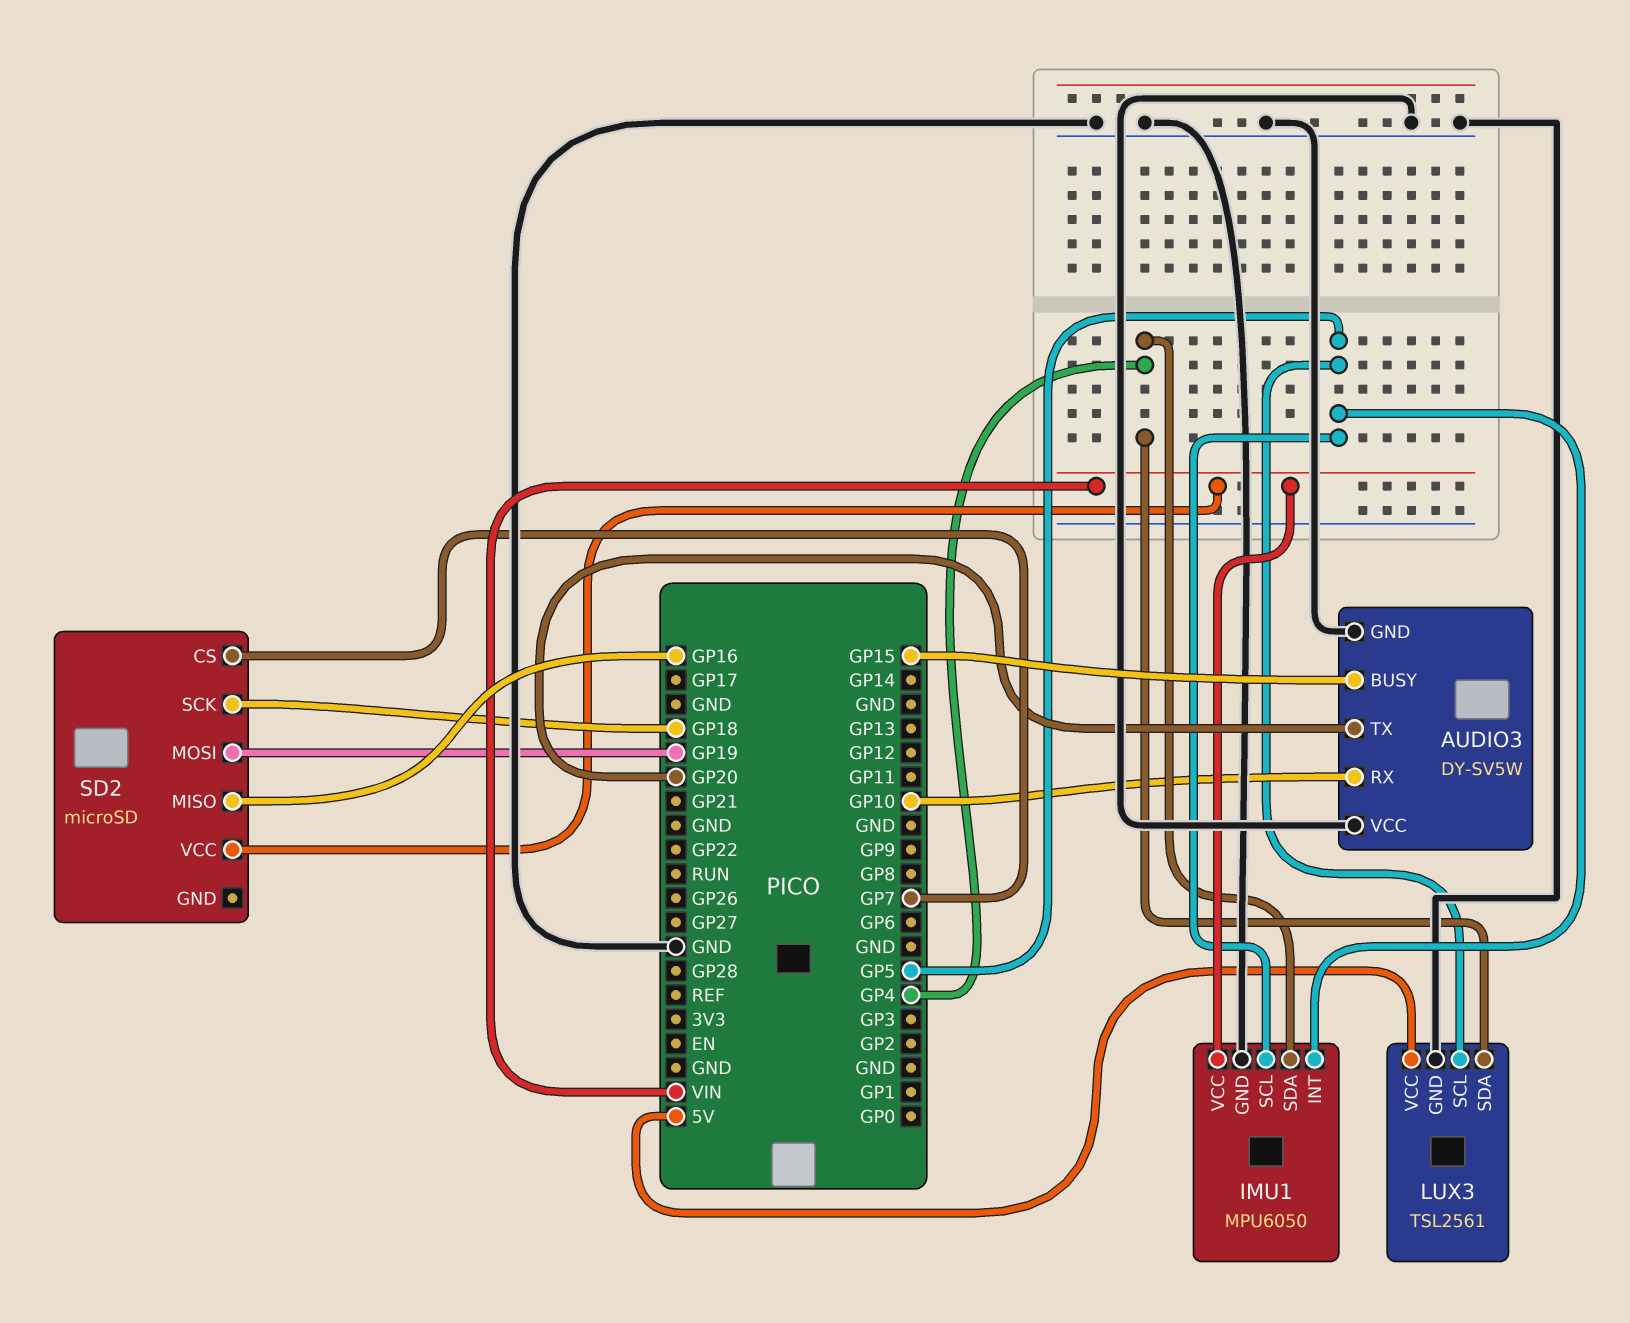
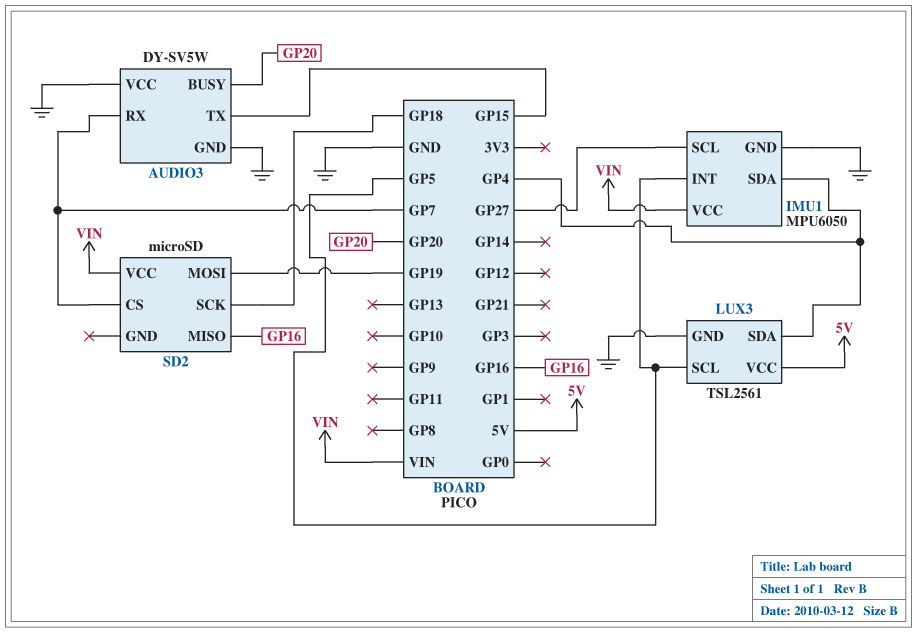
AUDIO3 pin BUSY: GP15 -> GP20
AUDIO3 pin RX: GP10 -> GP7
AUDIO3 pin TX: GP20 -> GP15
IMU1 pin SCL: GP5 -> GP27

